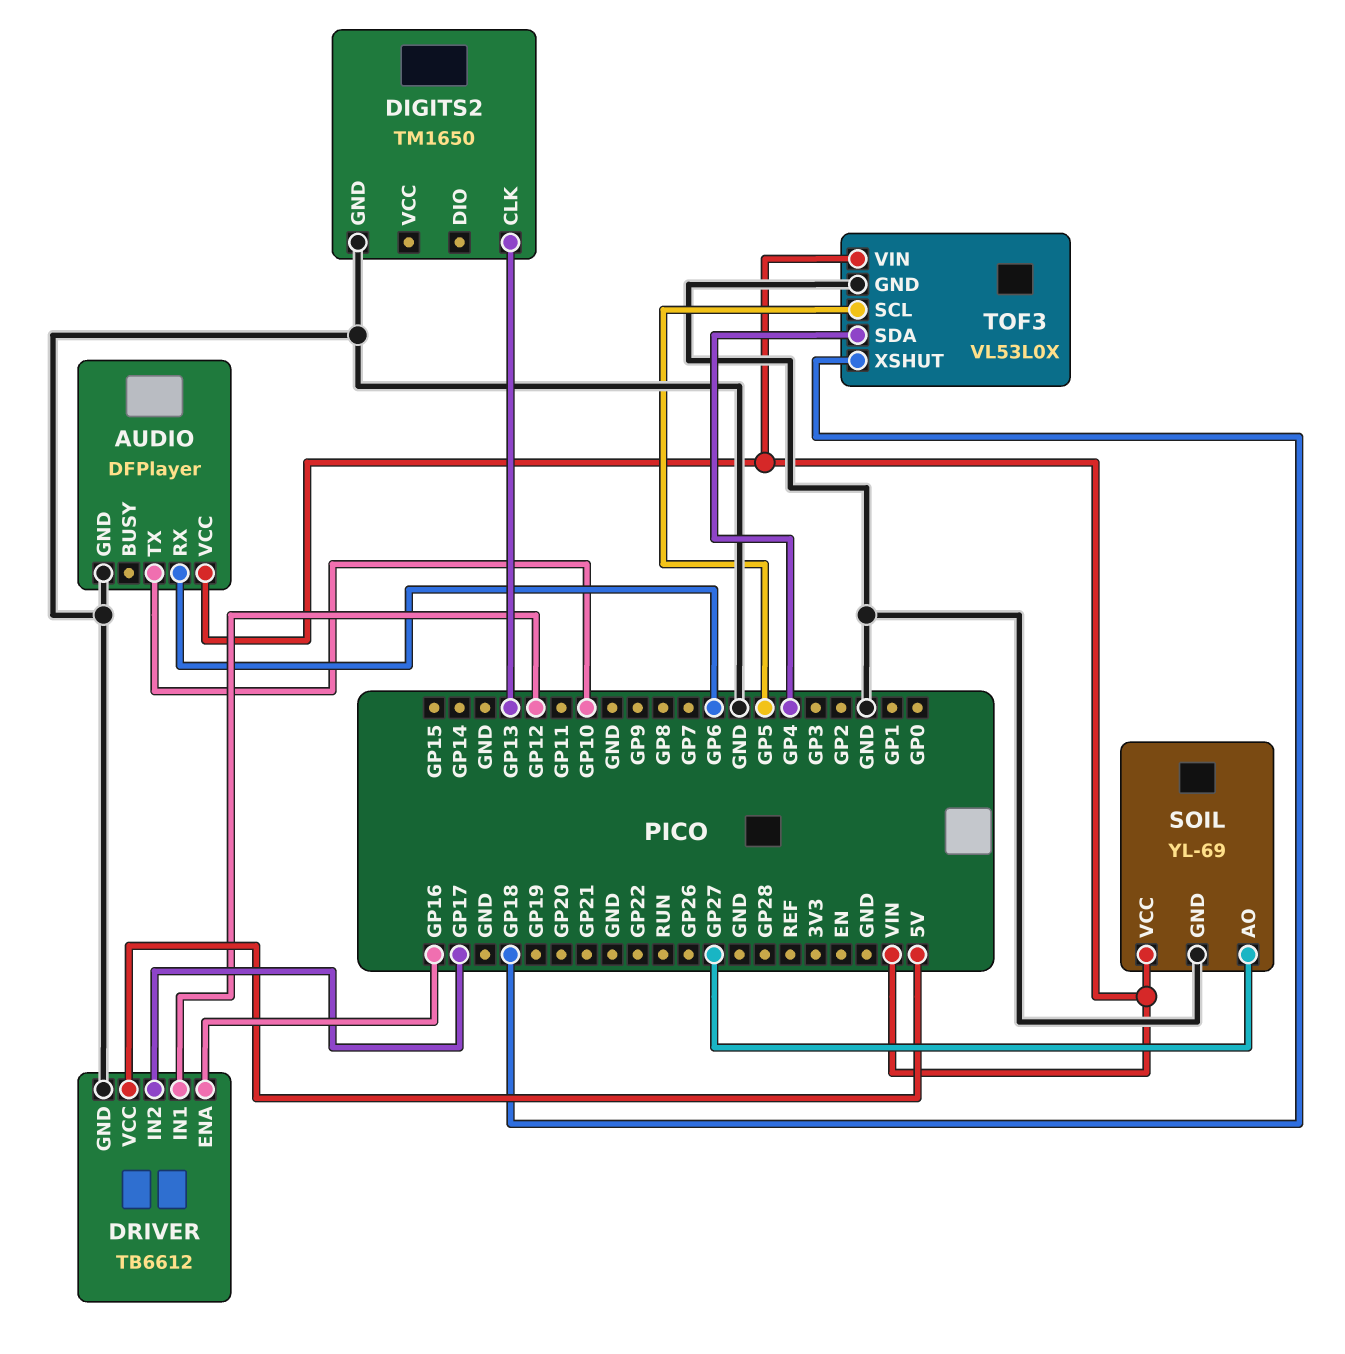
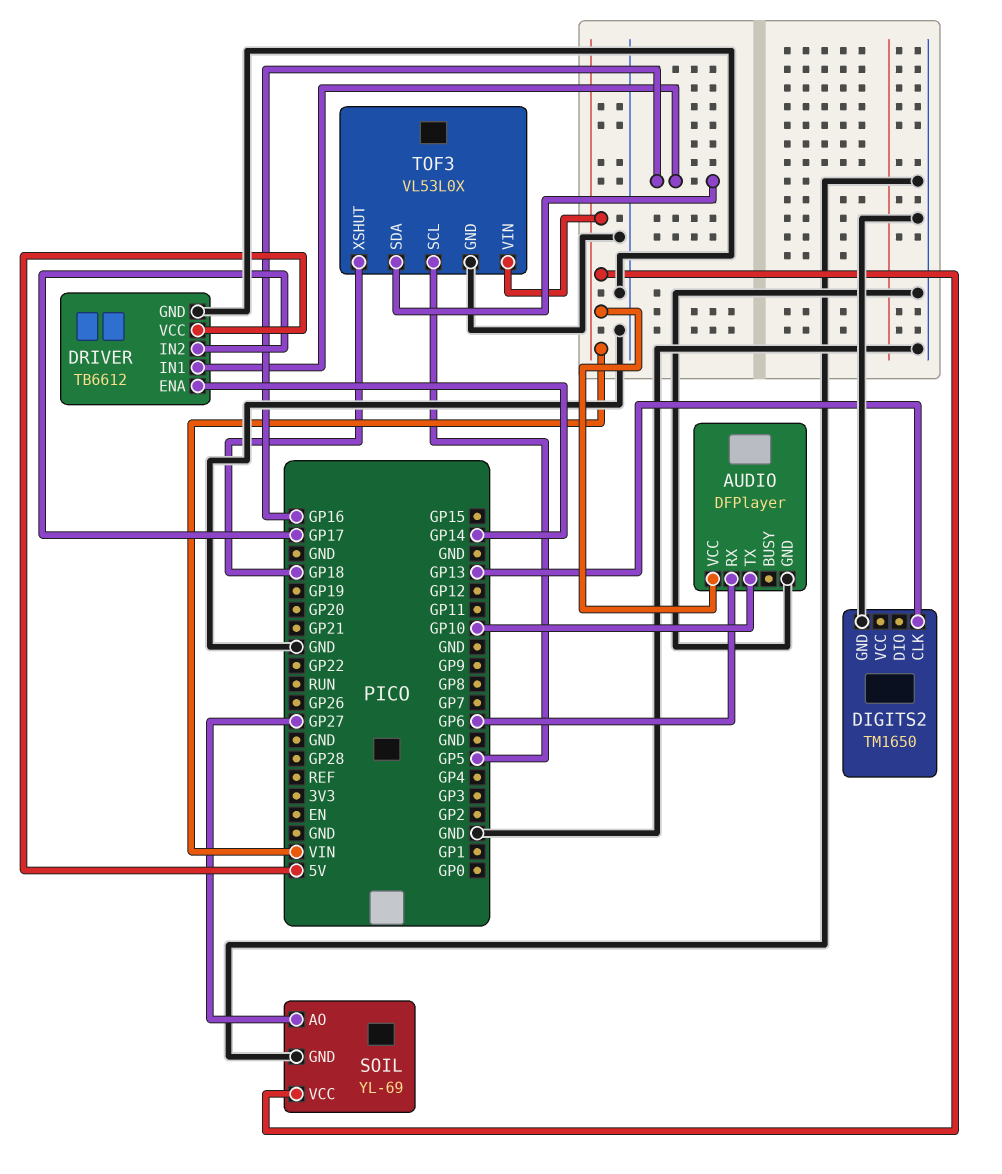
DRIVER pin ENA: GP16 -> GP14
DRIVER pin IN1: GP12 -> GP16
TOF3 pin SDA: GP4 -> GP16

